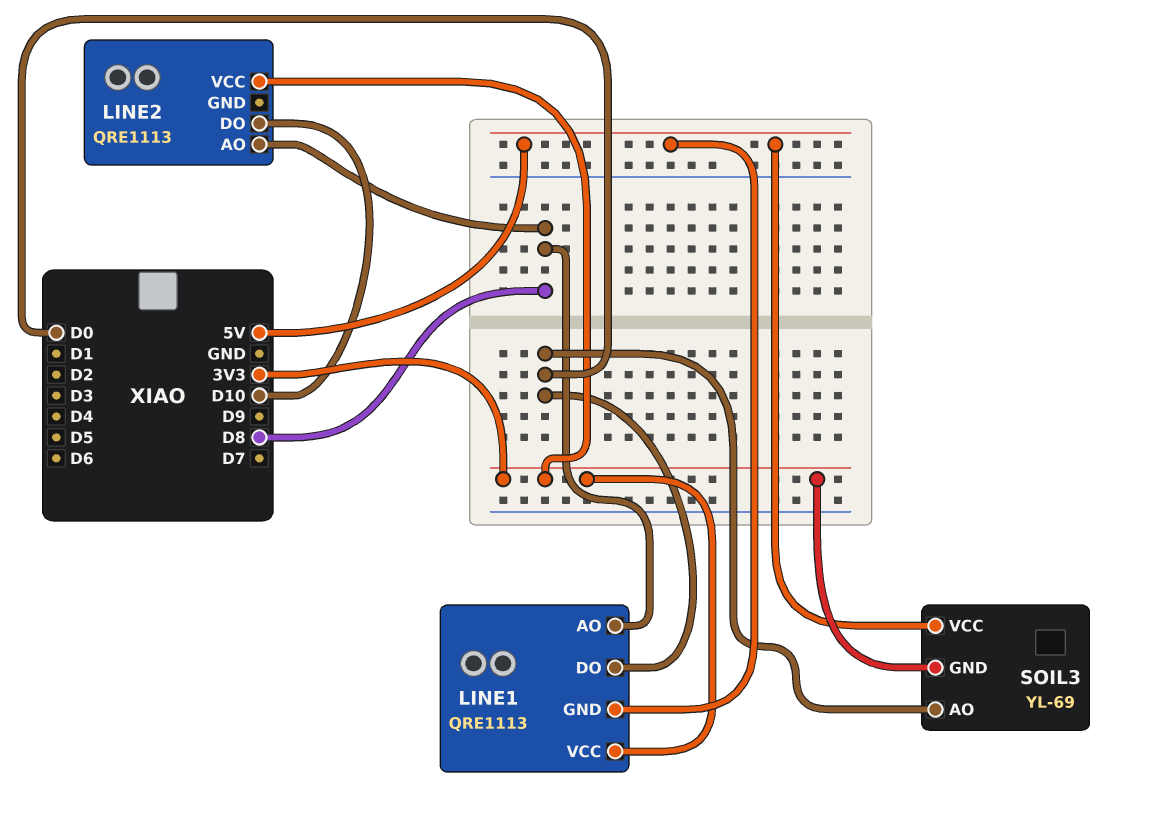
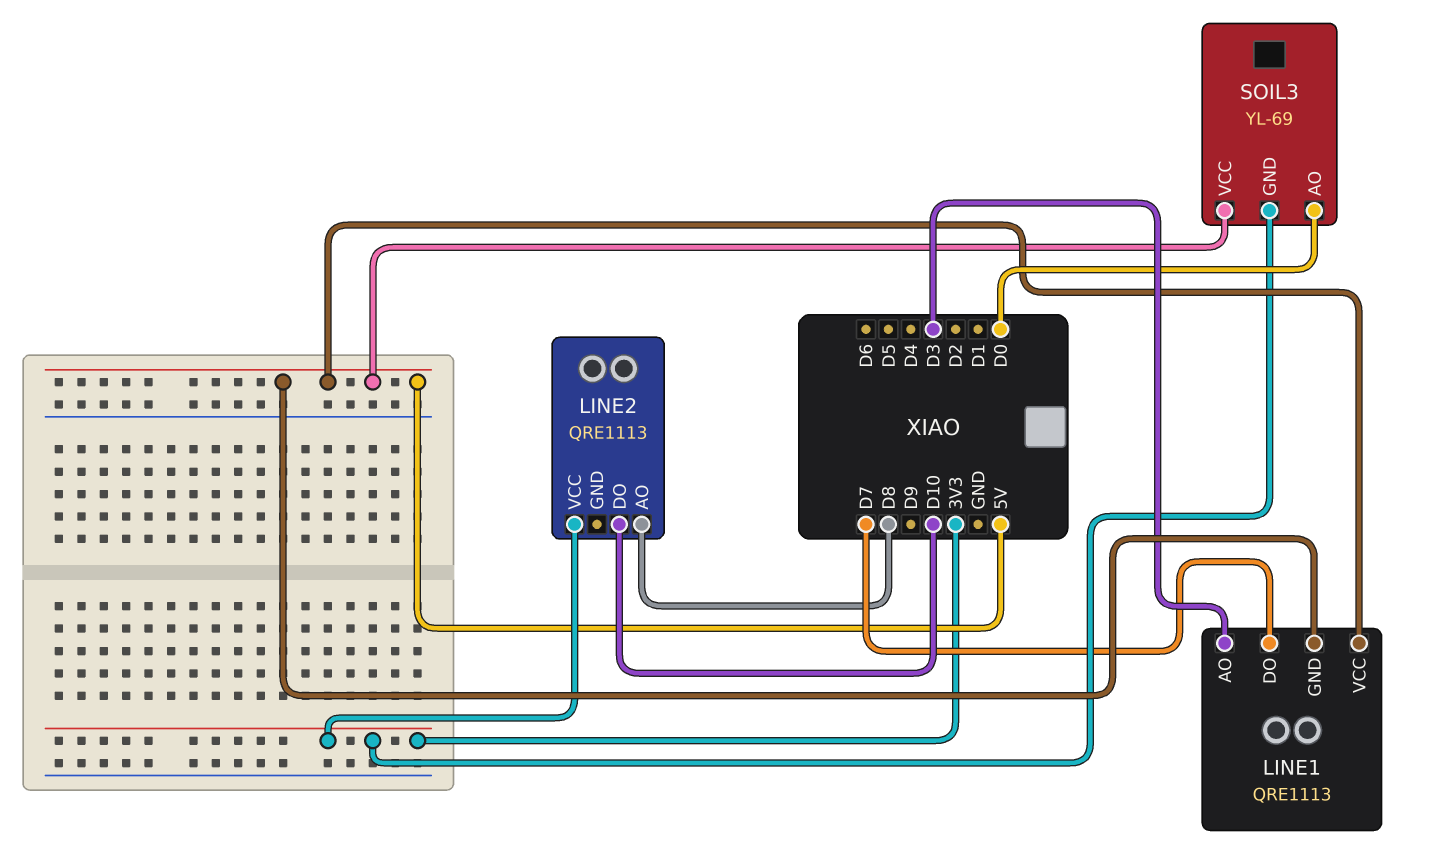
LINE1 pin AO: D8 -> D3
LINE1 pin DO: D0 -> D7
LINE1 pin VCC: 3V3 -> 5V

